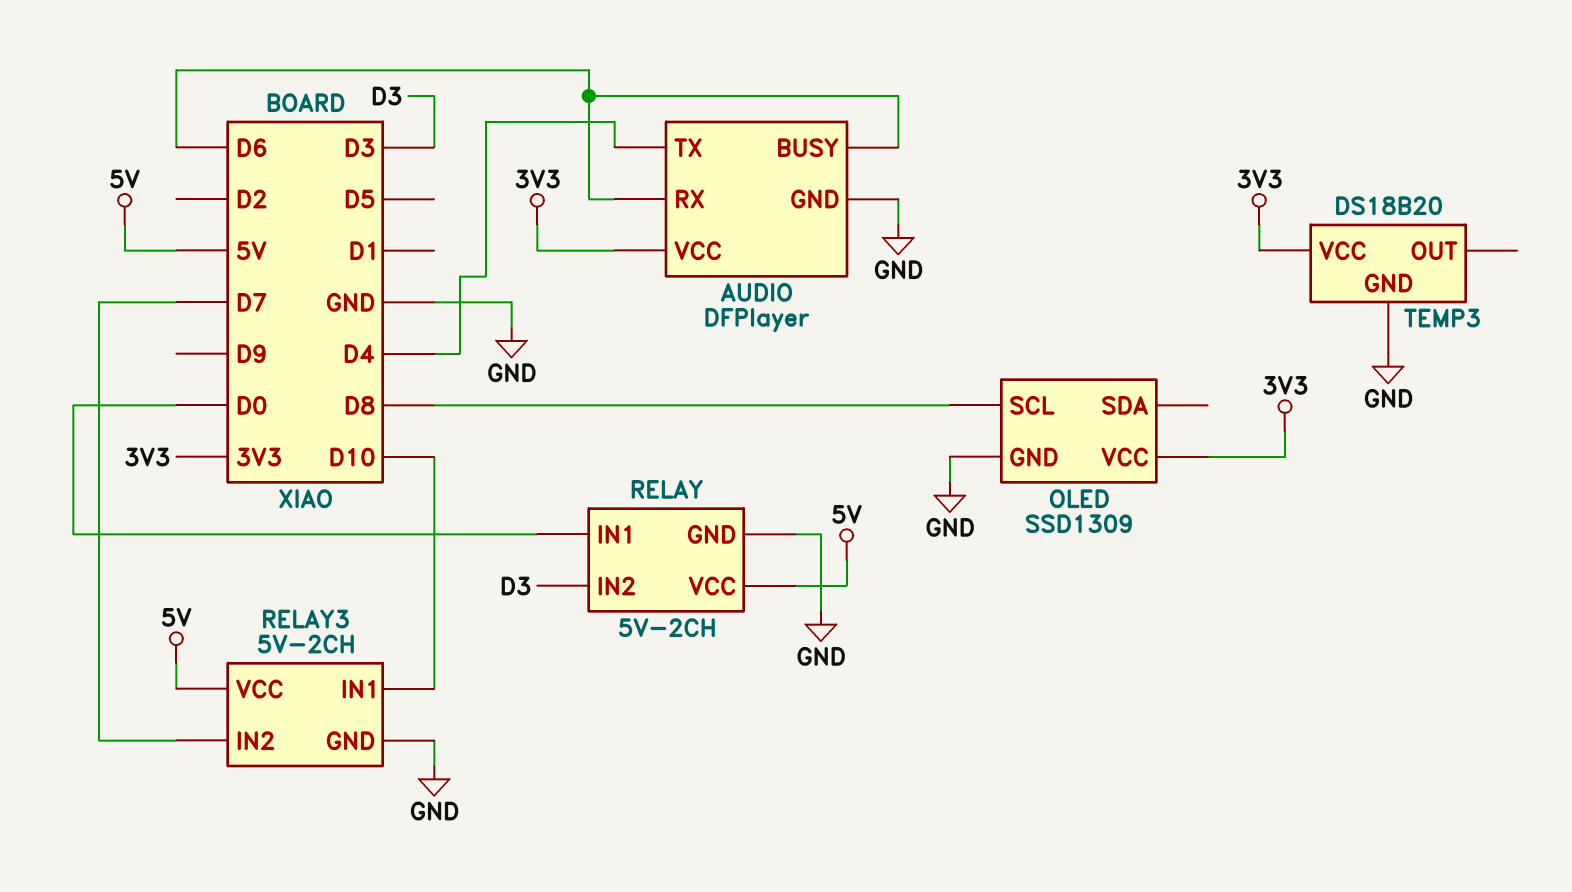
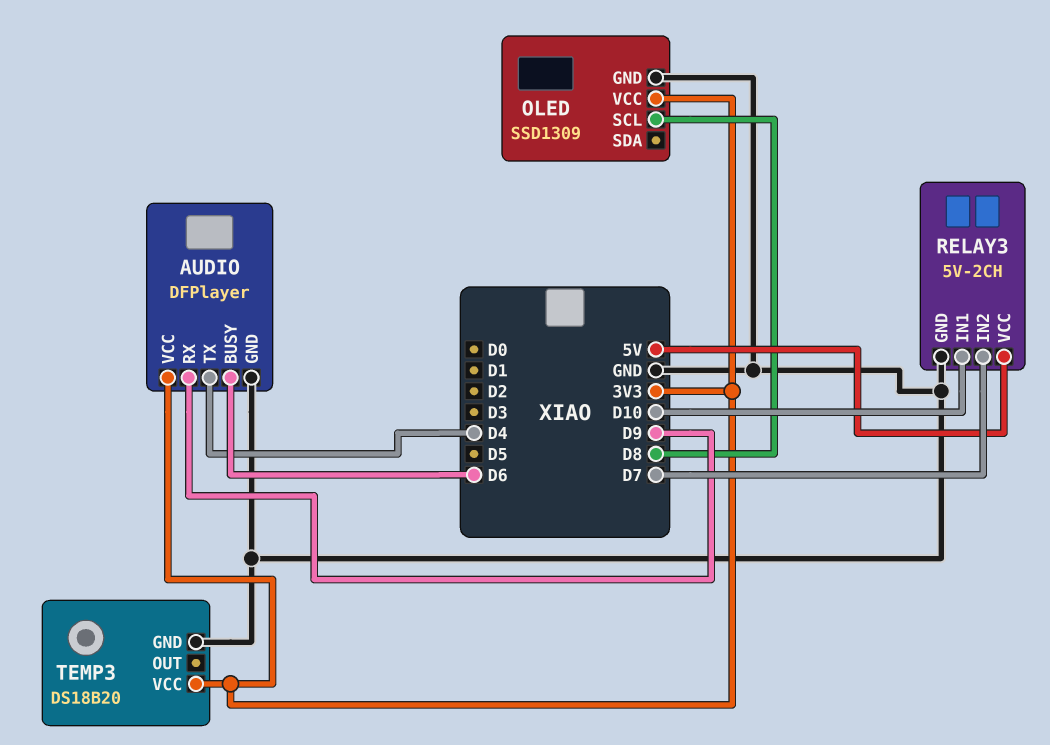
AUDIO pin RX: D6 -> D9
RELAY: 5V-2CH -> none
RELAY pin GND: GND -> none
RELAY pin IN1: D0 -> none
RELAY pin IN2: D3 -> none
RELAY pin VCC: 5V -> none

